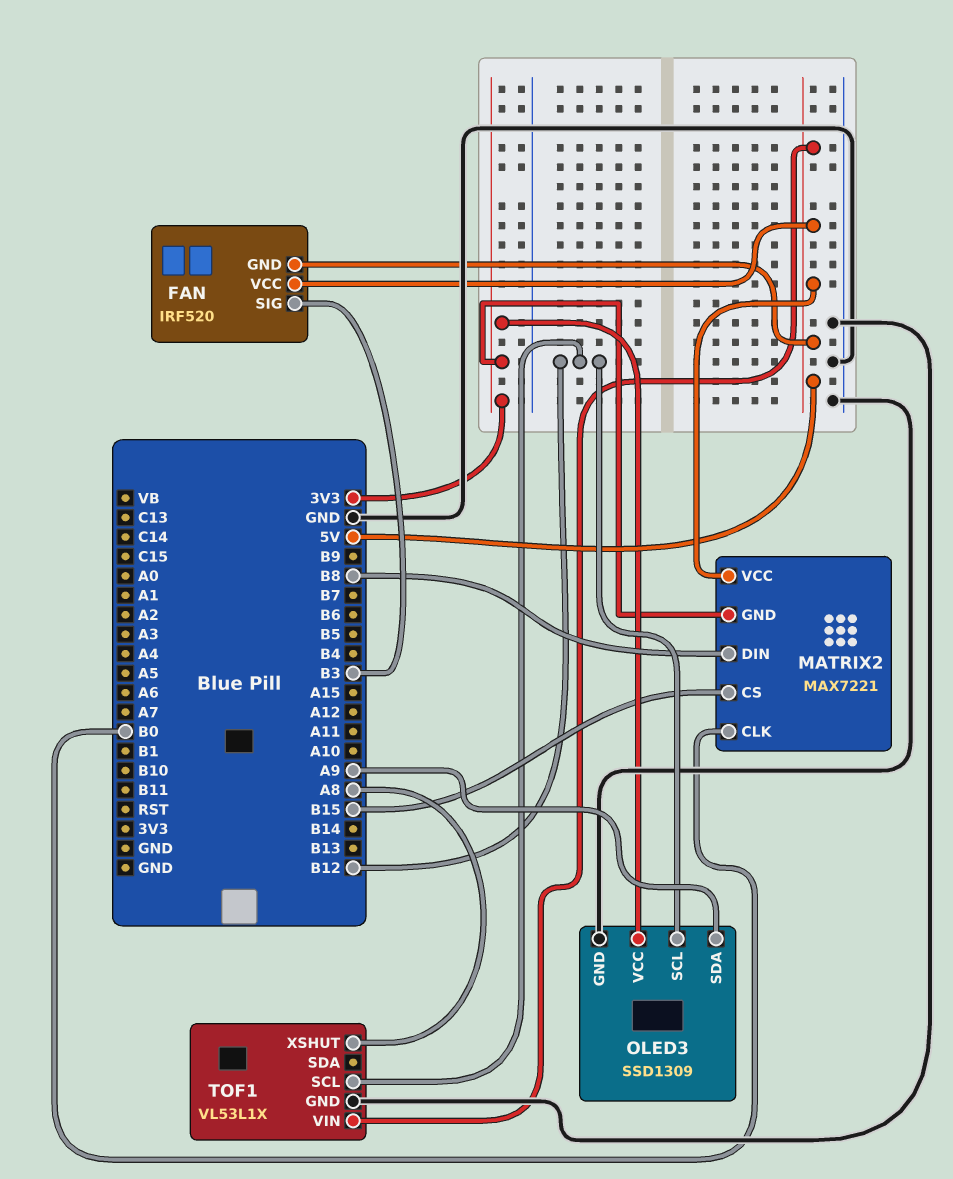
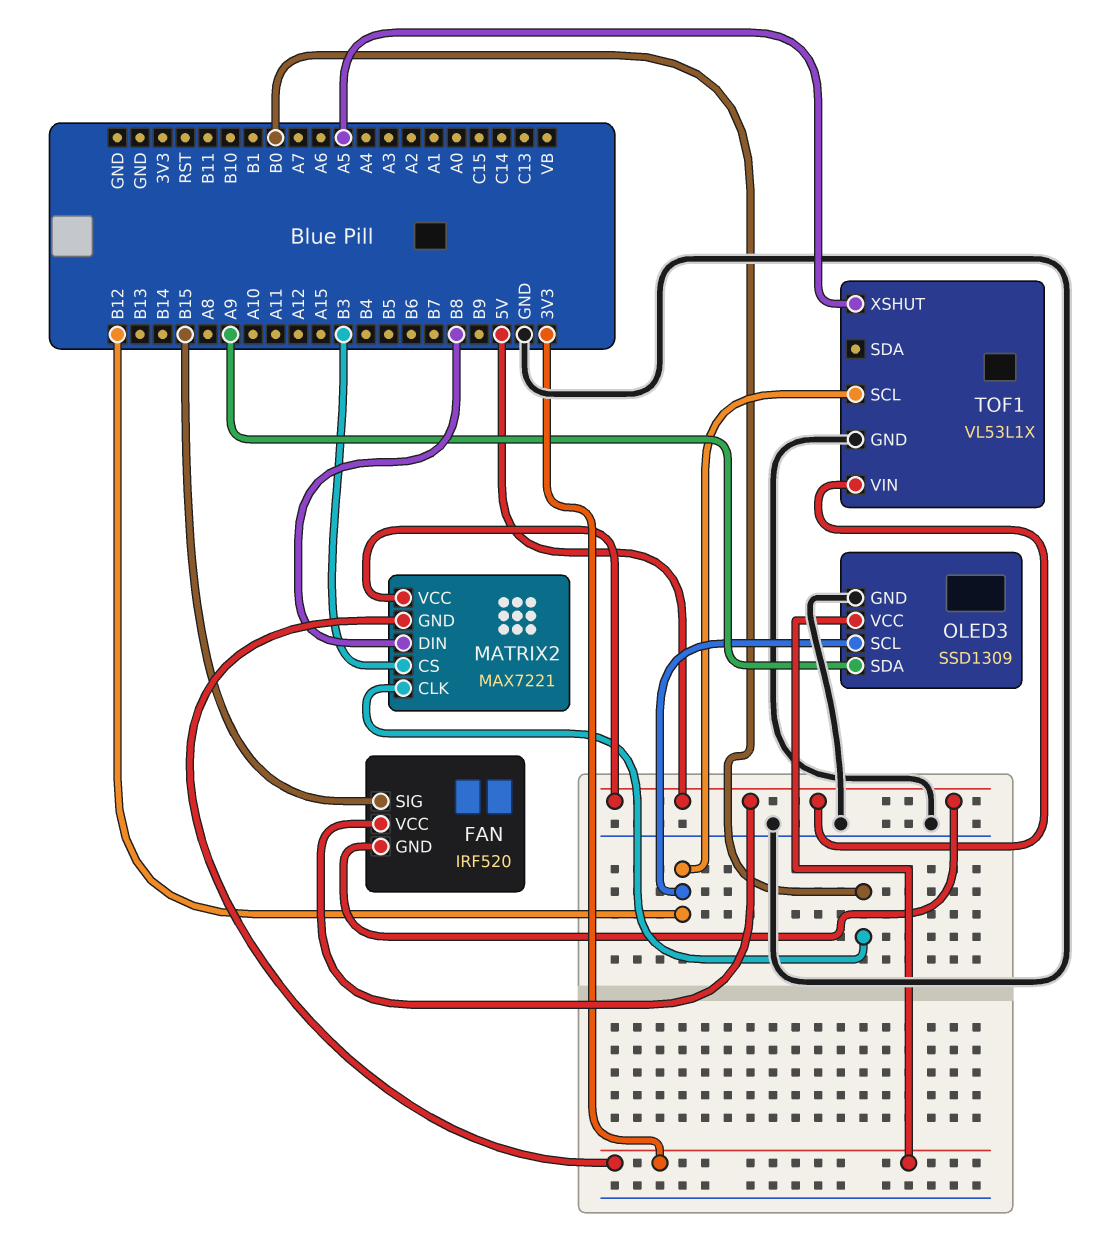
FAN pin SIG: B3 -> B15
MATRIX2 pin CS: B15 -> B3
TOF1 pin XSHUT: A8 -> A5

